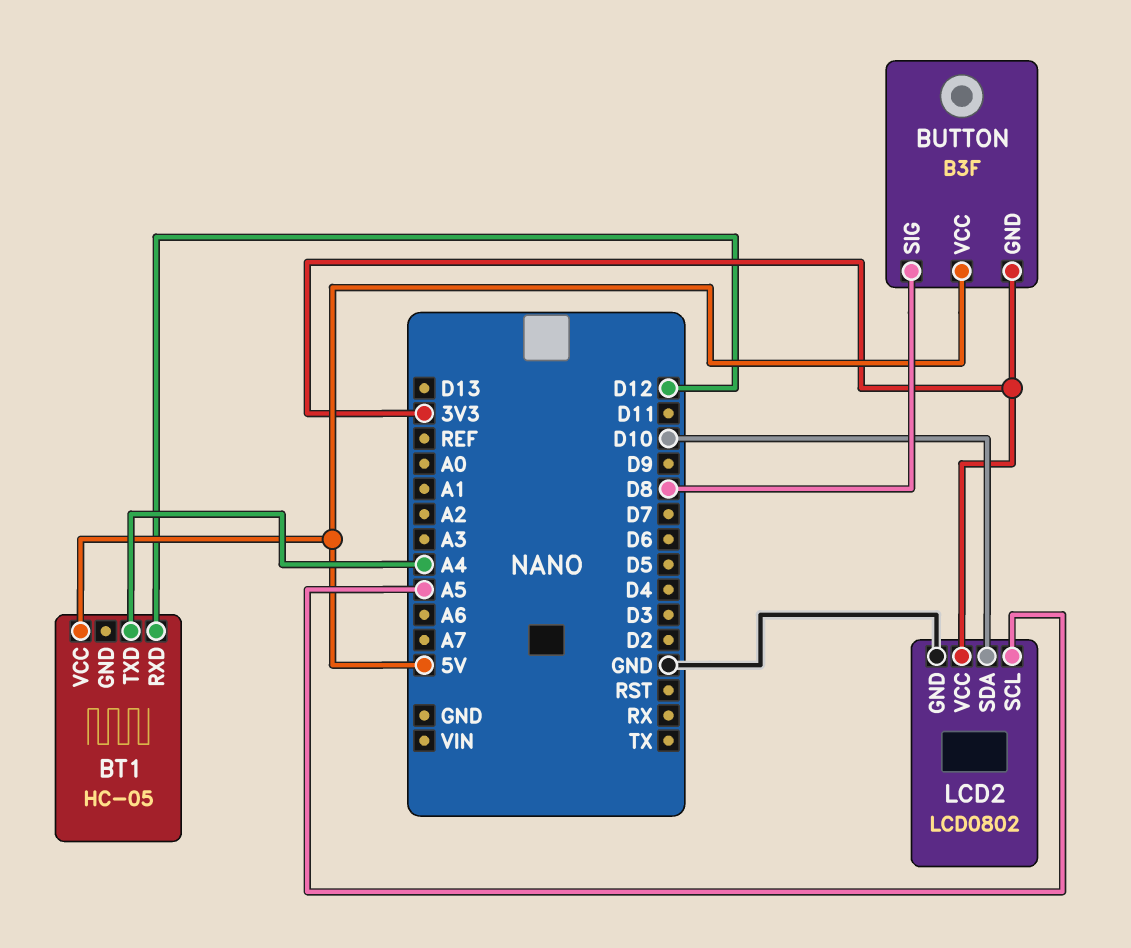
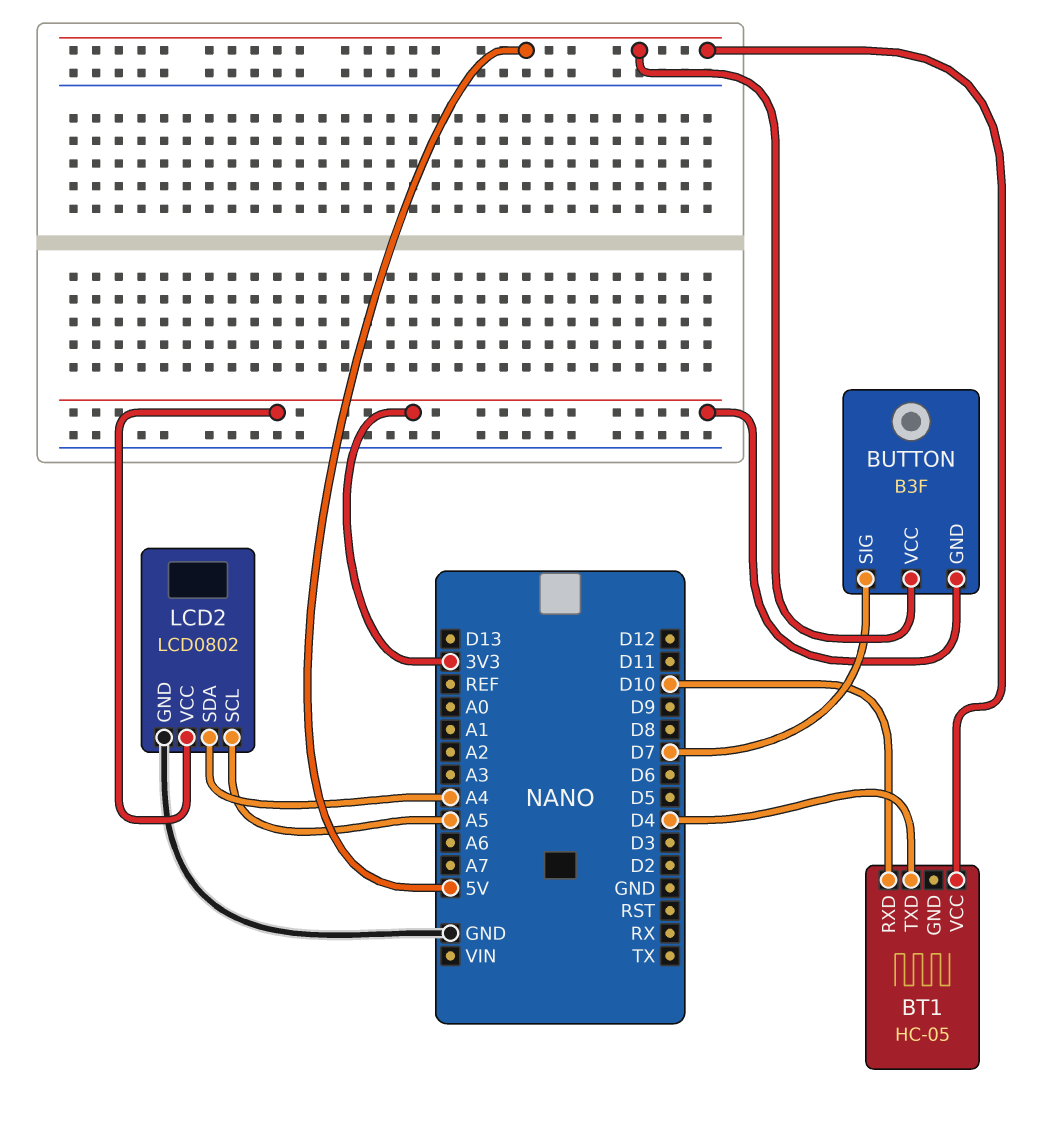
BT1 pin RXD: D12 -> D10
BT1 pin TXD: A4 -> D4
BUTTON pin SIG: D8 -> D7
LCD2 pin SDA: D10 -> A4

